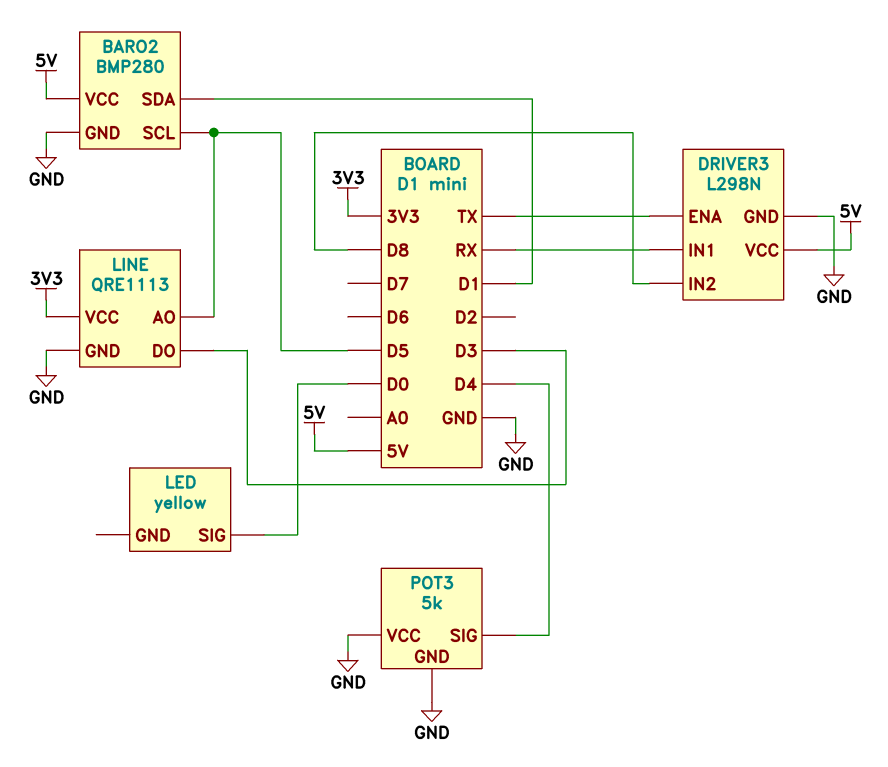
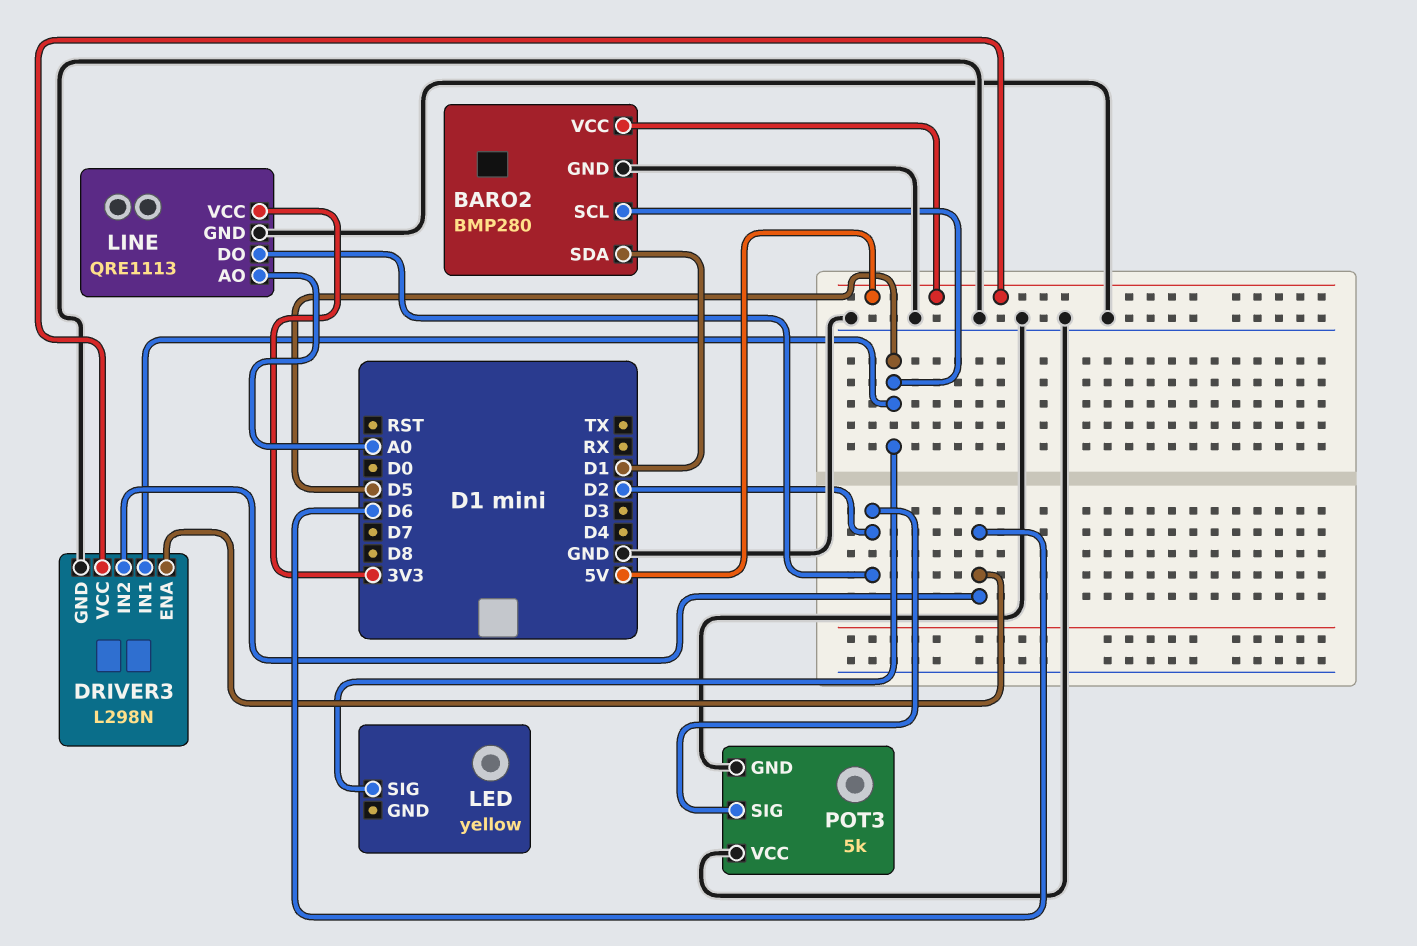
DRIVER3 pin ENA: TX -> D6
DRIVER3 pin IN1: RX -> D5
DRIVER3 pin IN2: D8 -> D6
LED pin SIG: D0 -> D5
LINE pin AO: D5 -> A0
LINE pin DO: D3 -> D2
POT3 pin SIG: D4 -> D2

